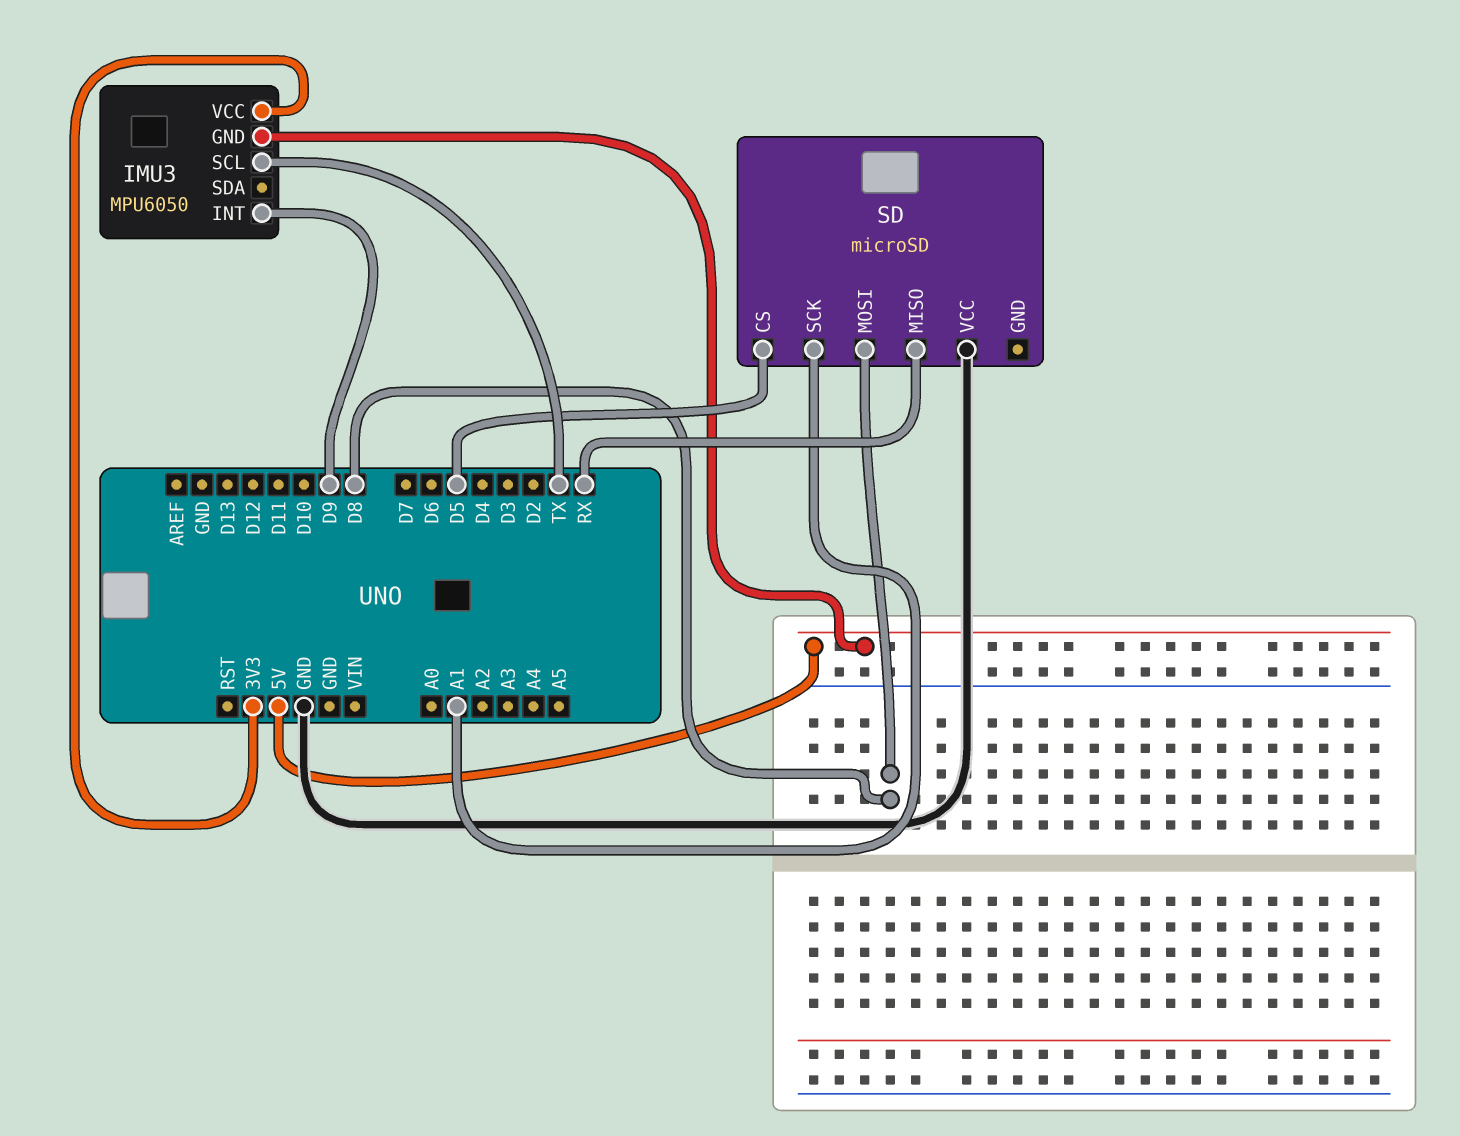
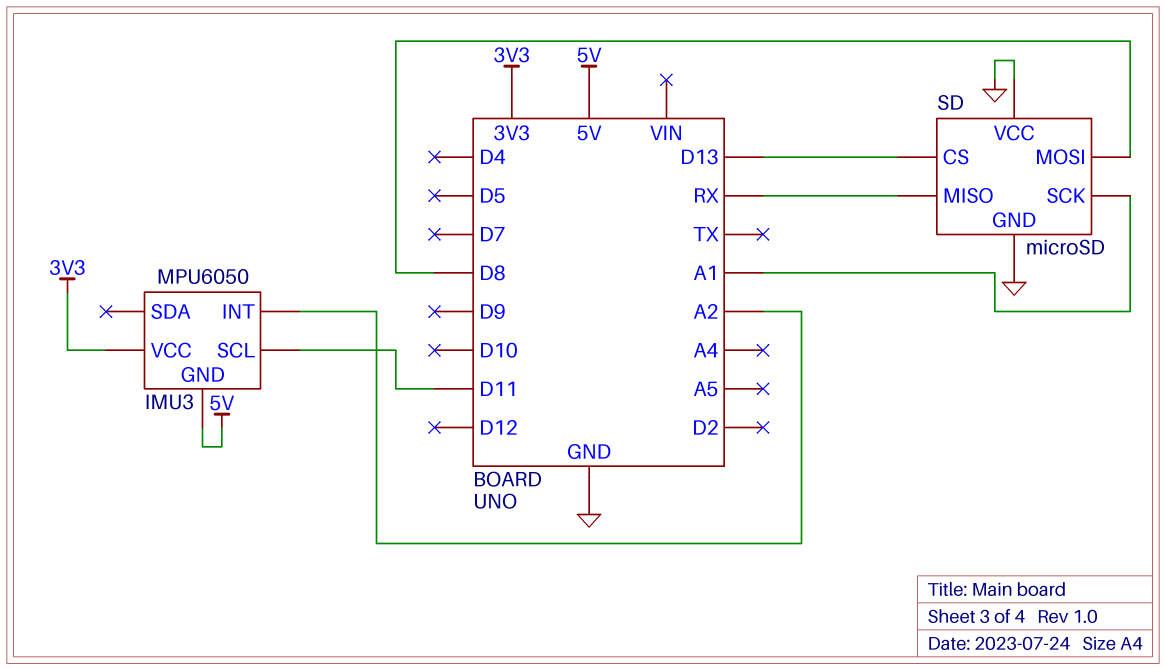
IMU3 pin INT: D9 -> A2
IMU3 pin SCL: TX -> D11
SD pin CS: D5 -> D13
SD pin GND: none -> GND

